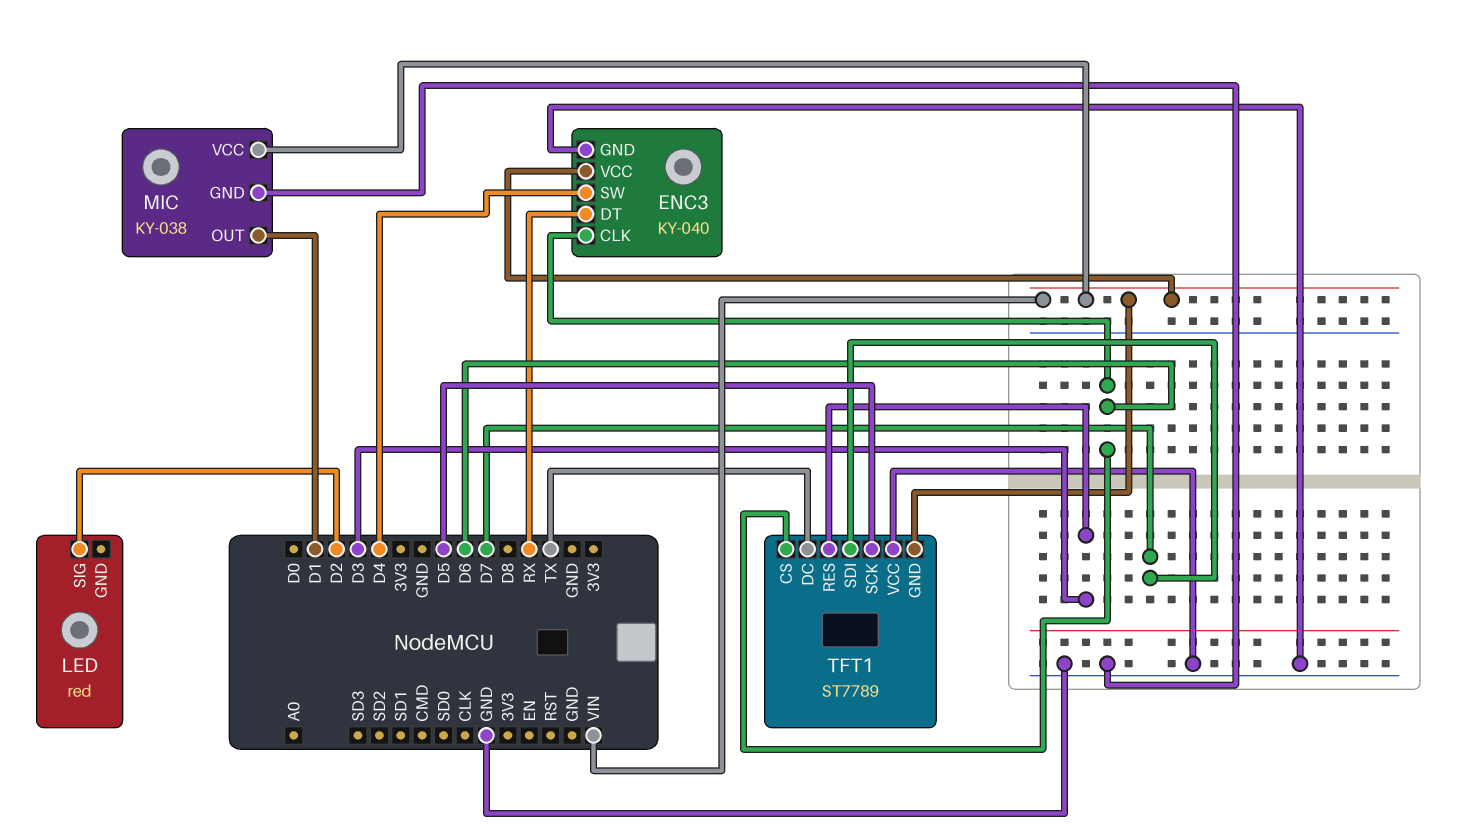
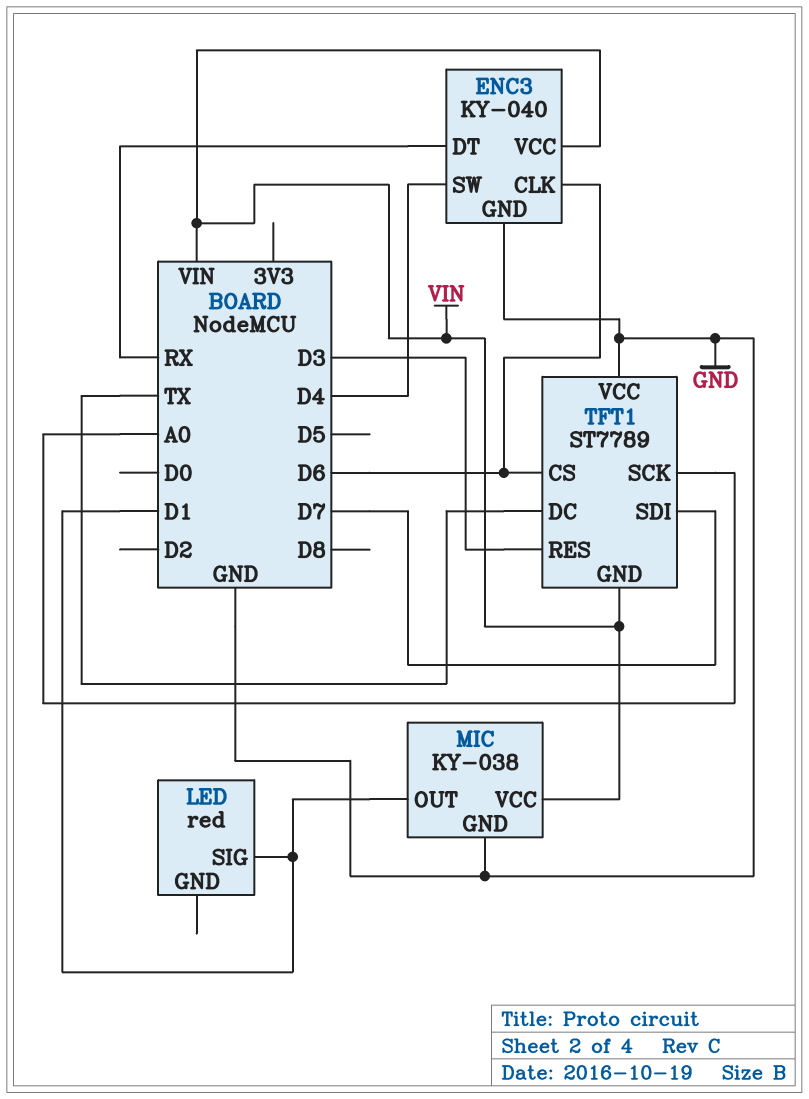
LED pin SIG: D2 -> D1
TFT1 pin SCK: D5 -> A0

